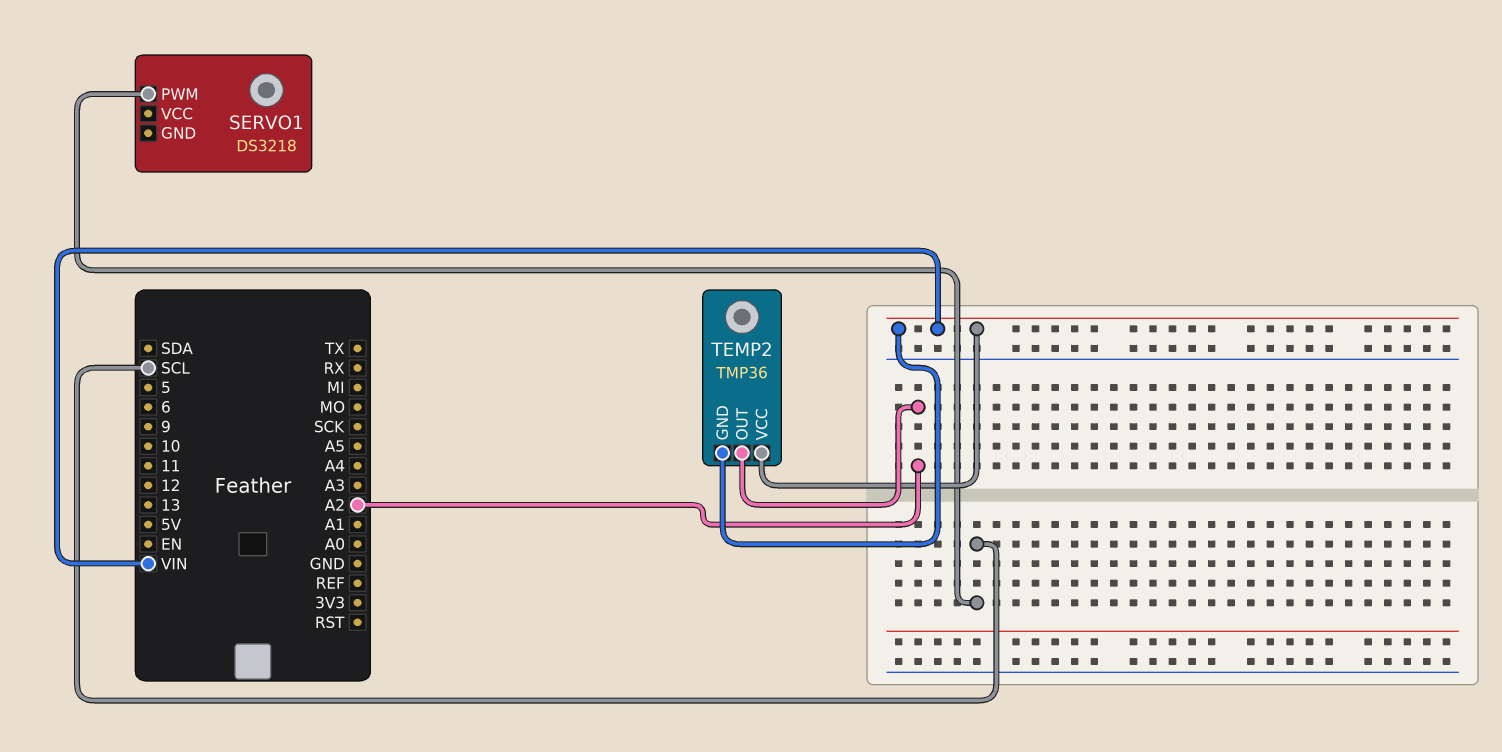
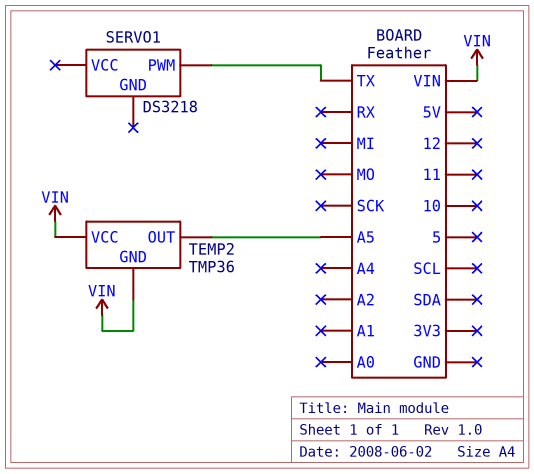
SERVO1 pin PWM: SCL -> TX
TEMP2 pin OUT: A2 -> A5

